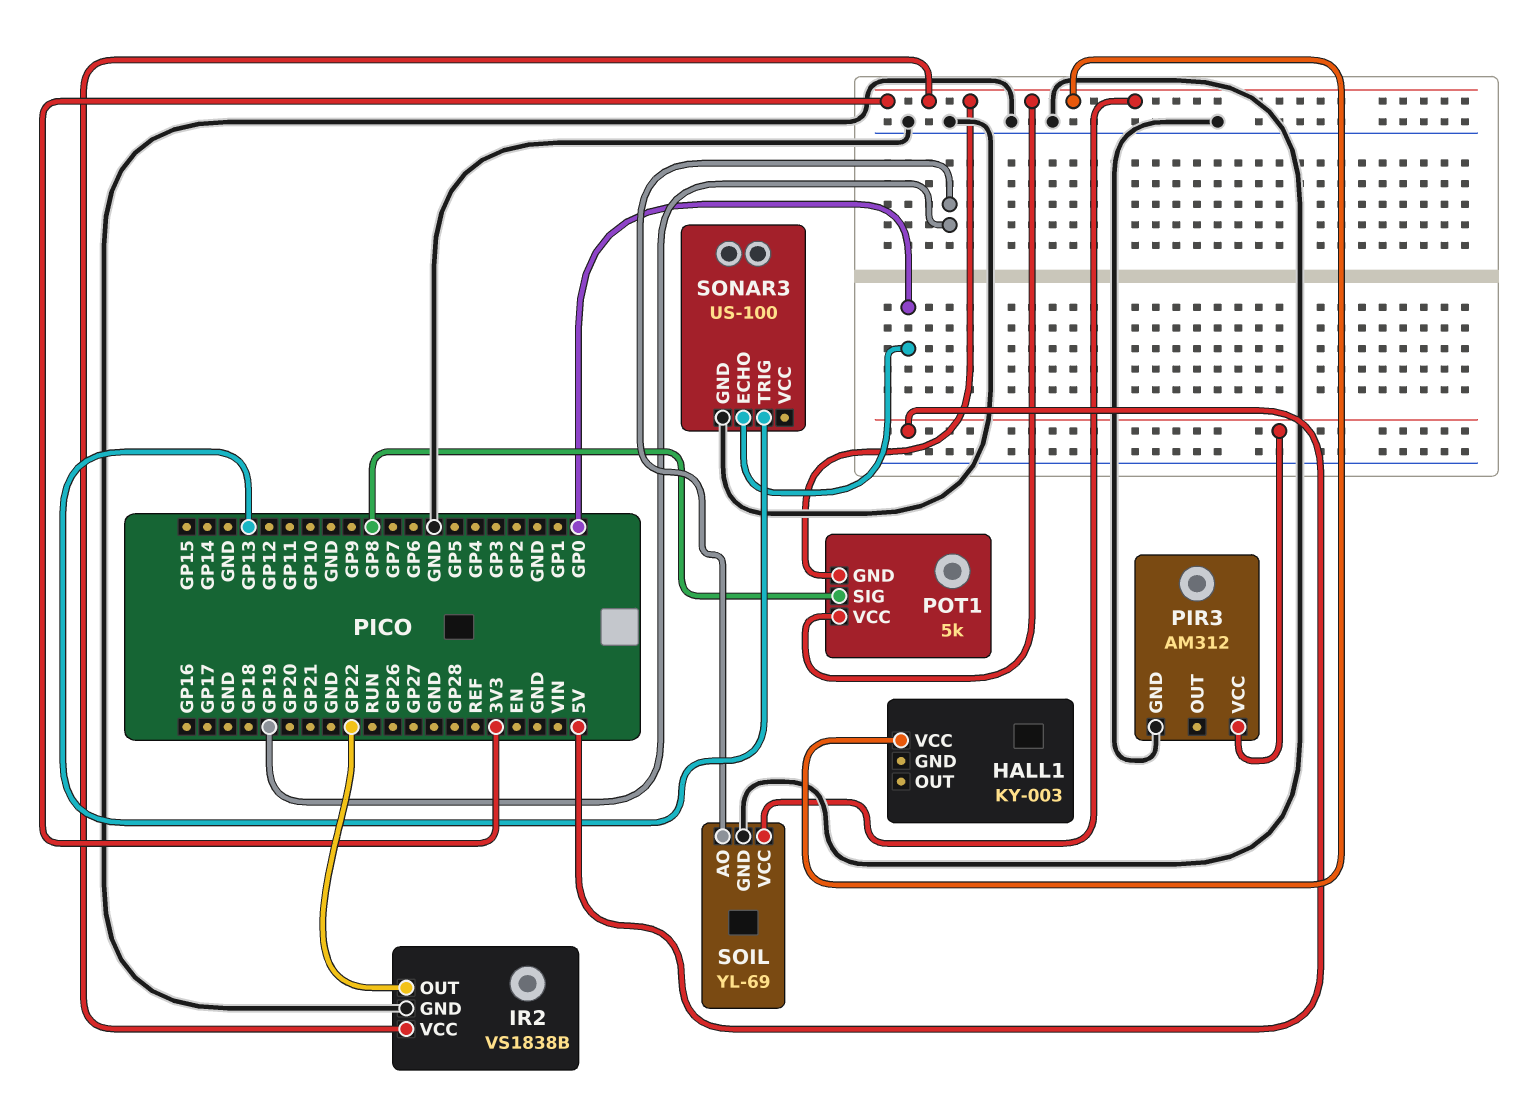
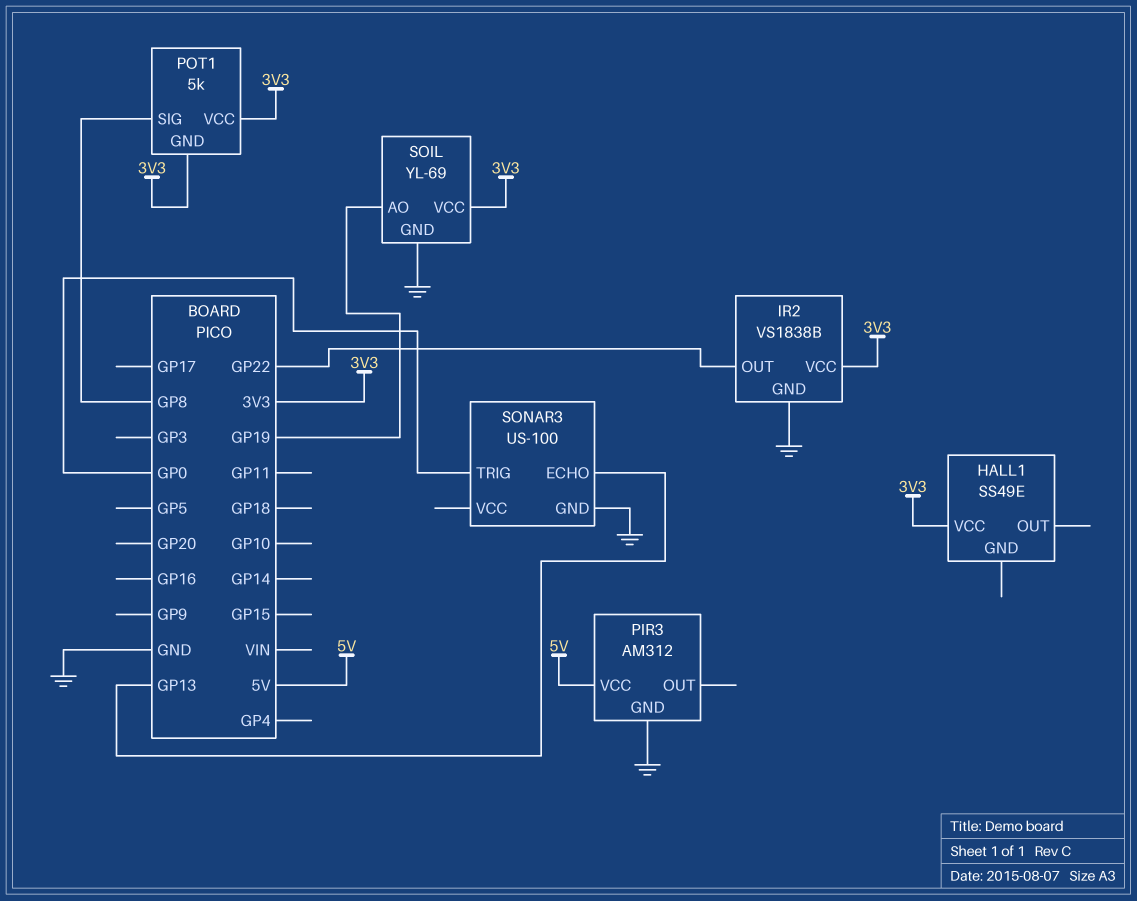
HALL1: KY-003 -> SS49E
SONAR3 pin ECHO: GP0 -> GP13
SONAR3 pin TRIG: GP13 -> GP0

